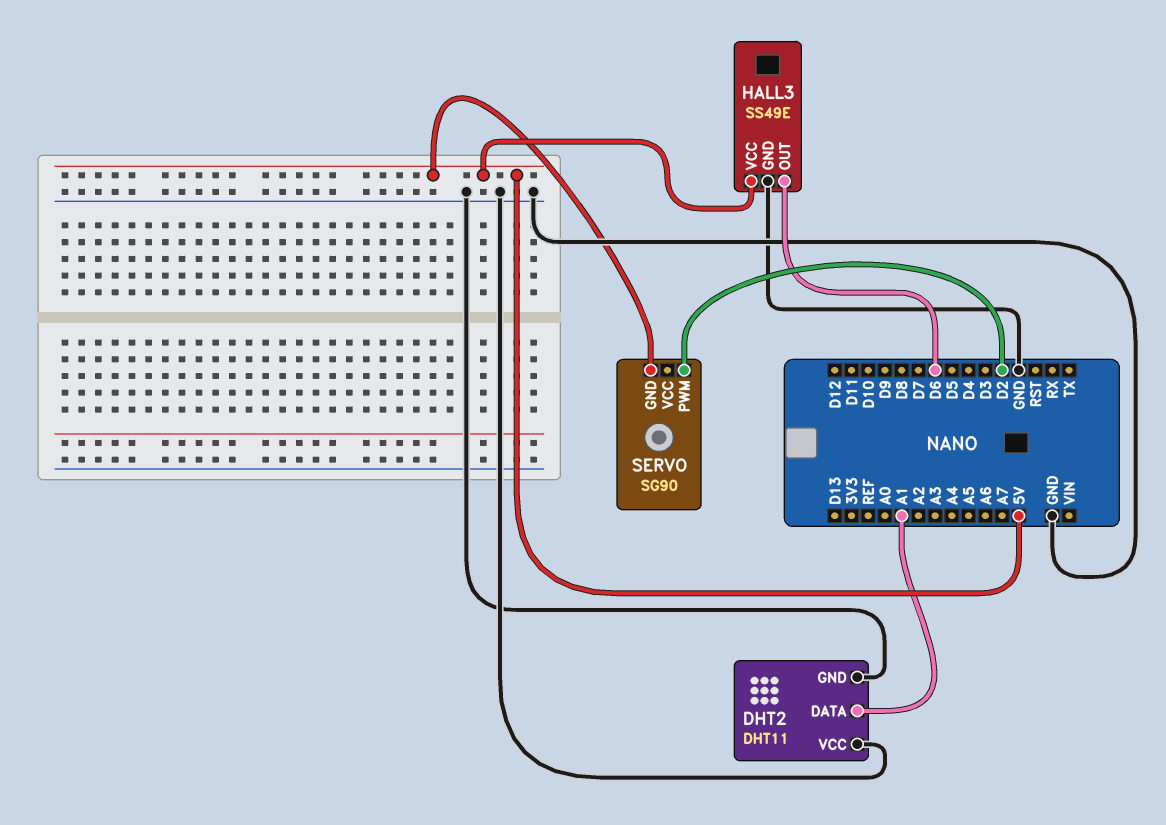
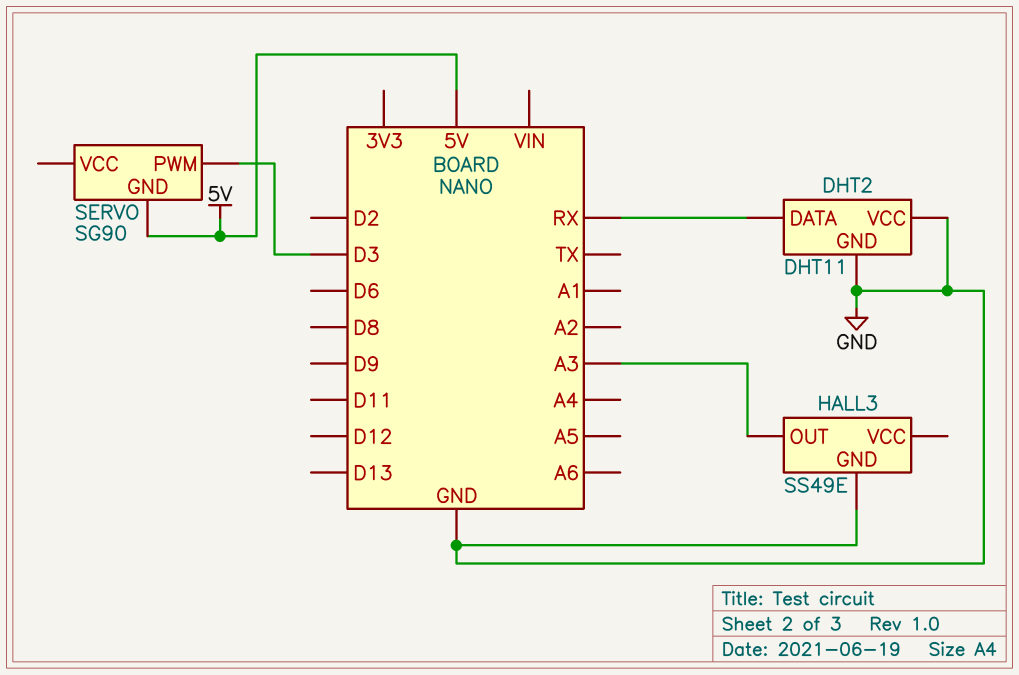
DHT2 pin DATA: A1 -> RX
HALL3 pin OUT: D6 -> A3
HALL3 pin VCC: 5V -> none
SERVO pin PWM: D2 -> D3

